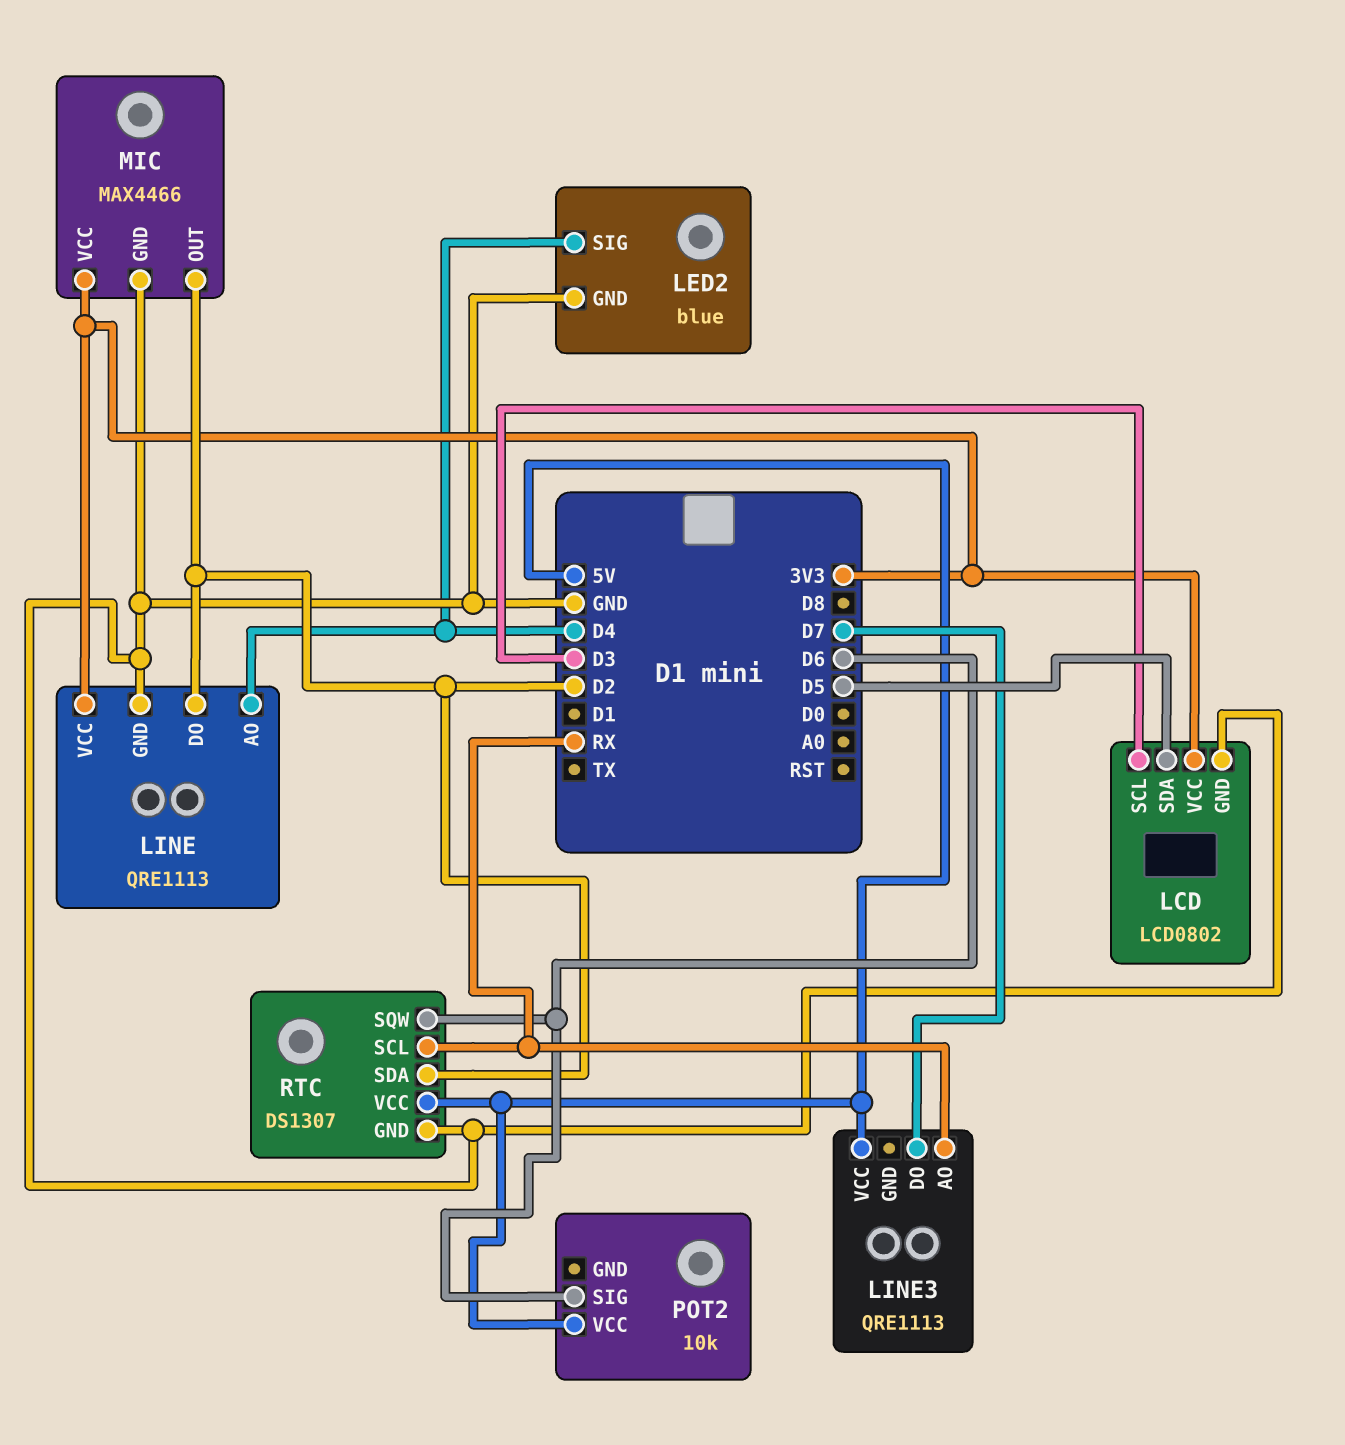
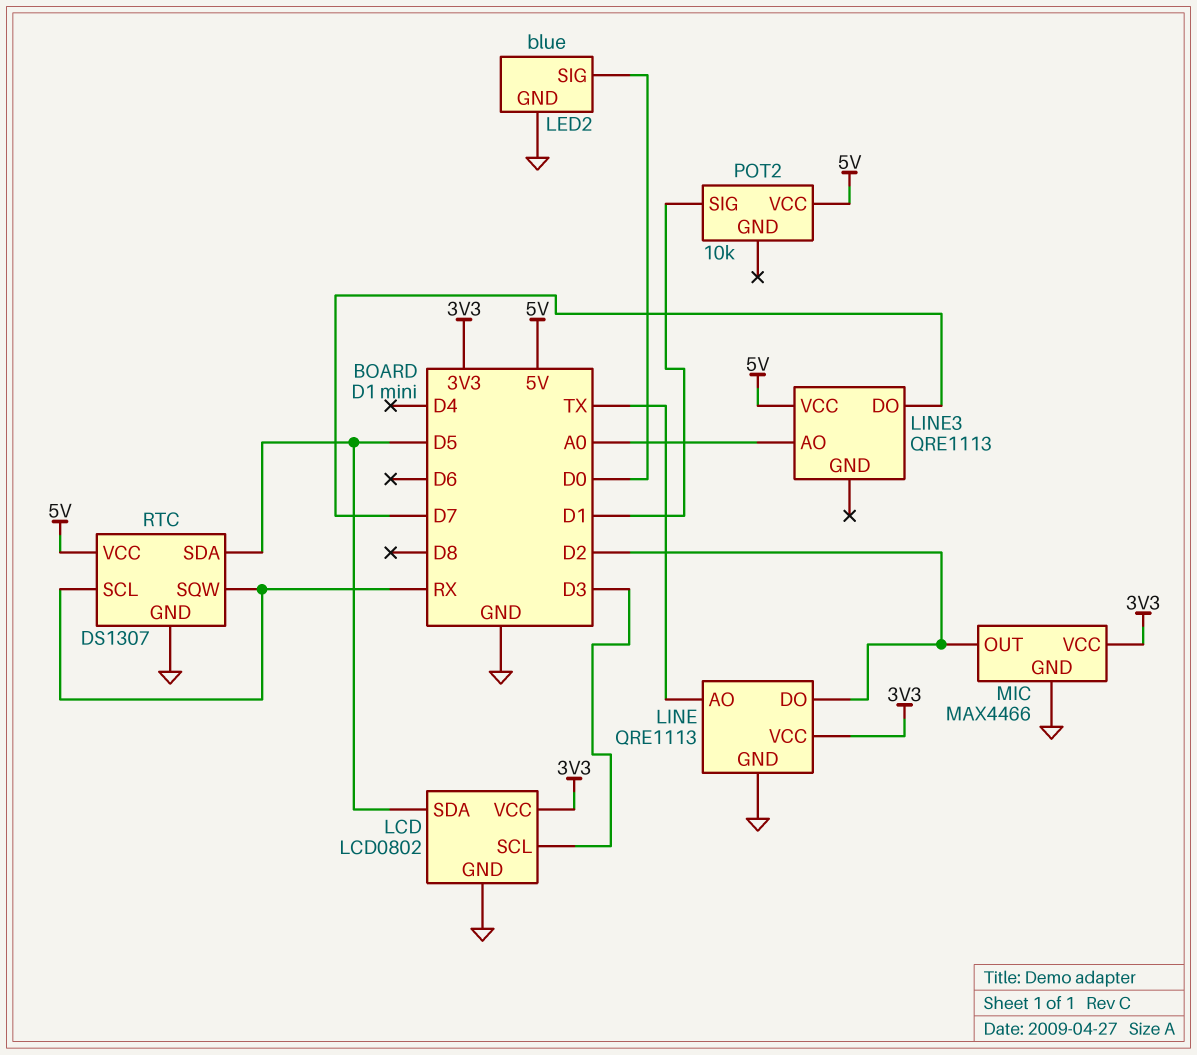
LED2 pin SIG: D4 -> D0
LINE pin AO: D4 -> TX
LINE3 pin AO: RX -> A0
POT2 pin SIG: D6 -> D1
RTC pin SDA: D2 -> D5
RTC pin SQW: D6 -> RX

